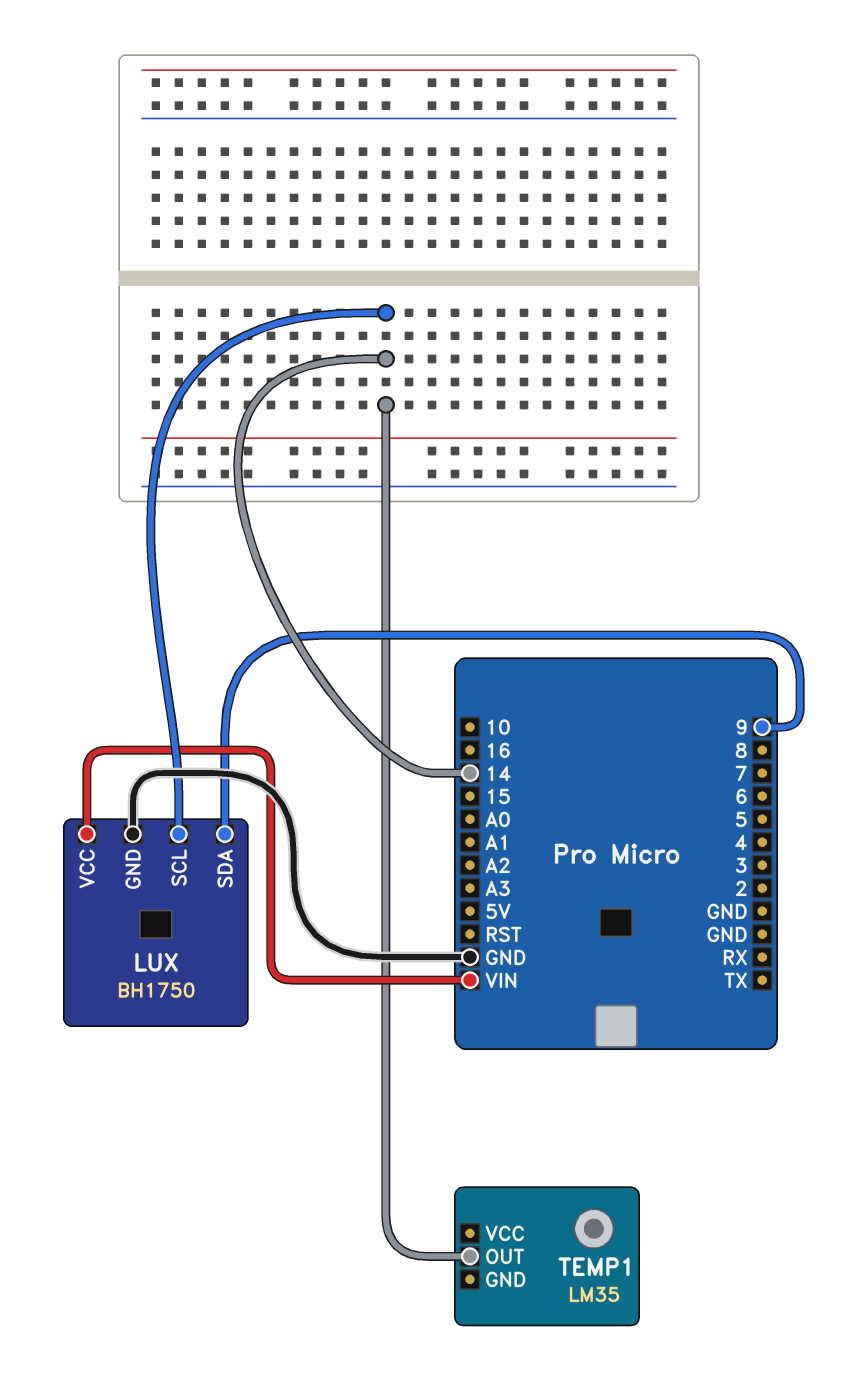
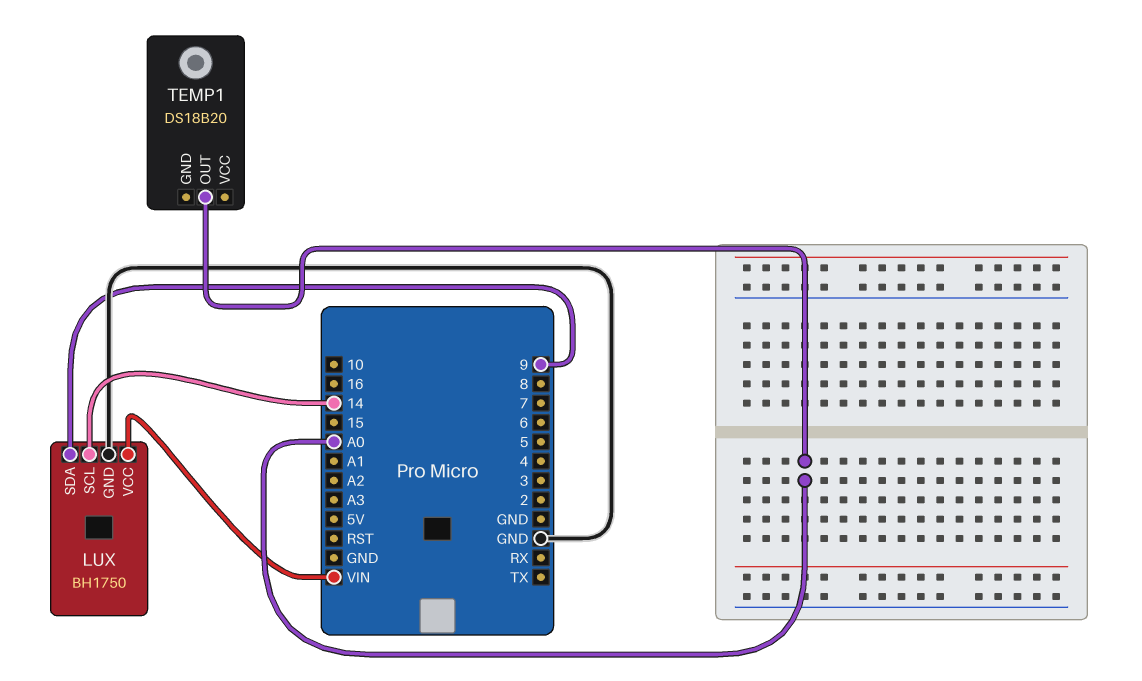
TEMP1: LM35 -> DS18B20
TEMP1 pin OUT: 14 -> A0

